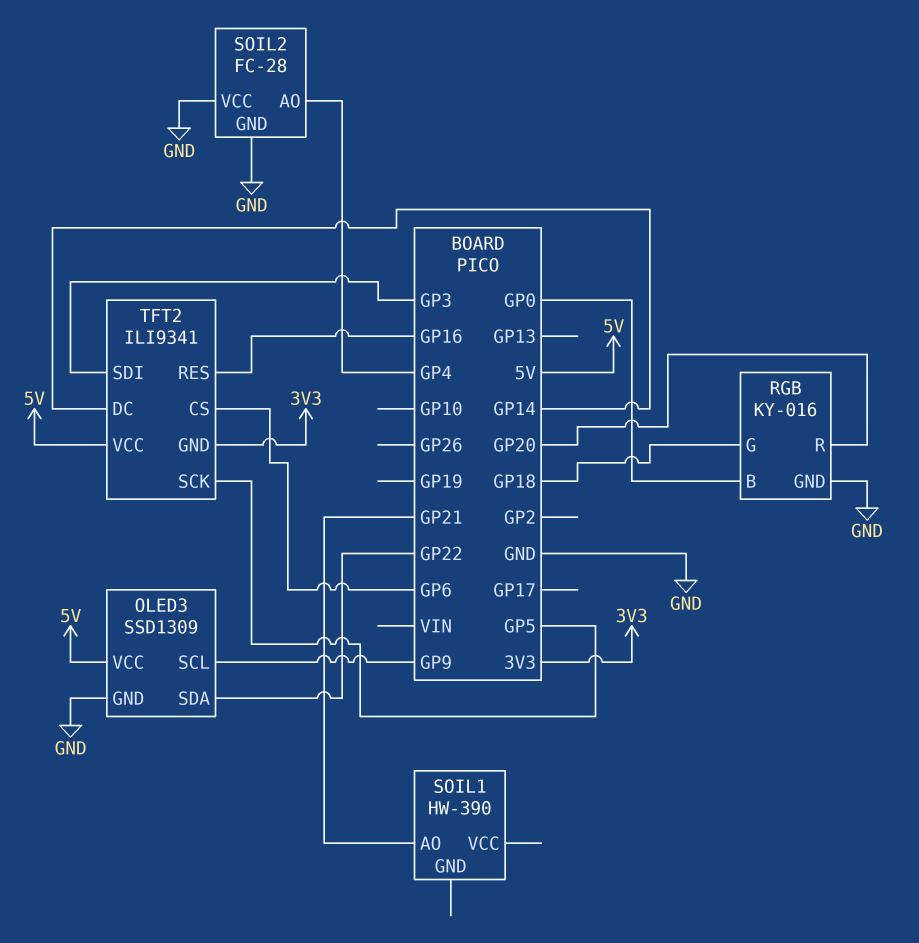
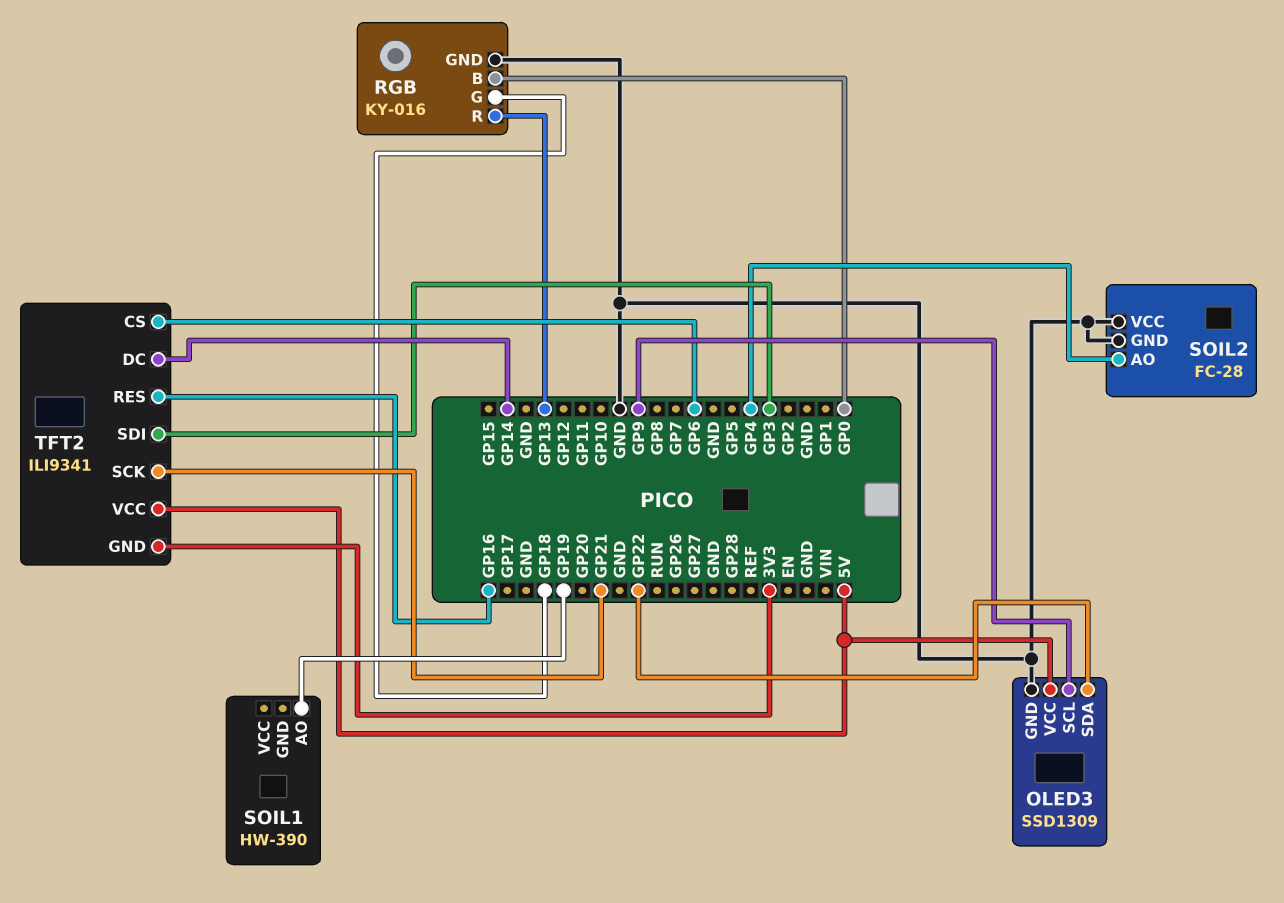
RGB pin R: GP20 -> GP13
SOIL1 pin AO: GP21 -> GP19
TFT2 pin SCK: GP5 -> GP21

